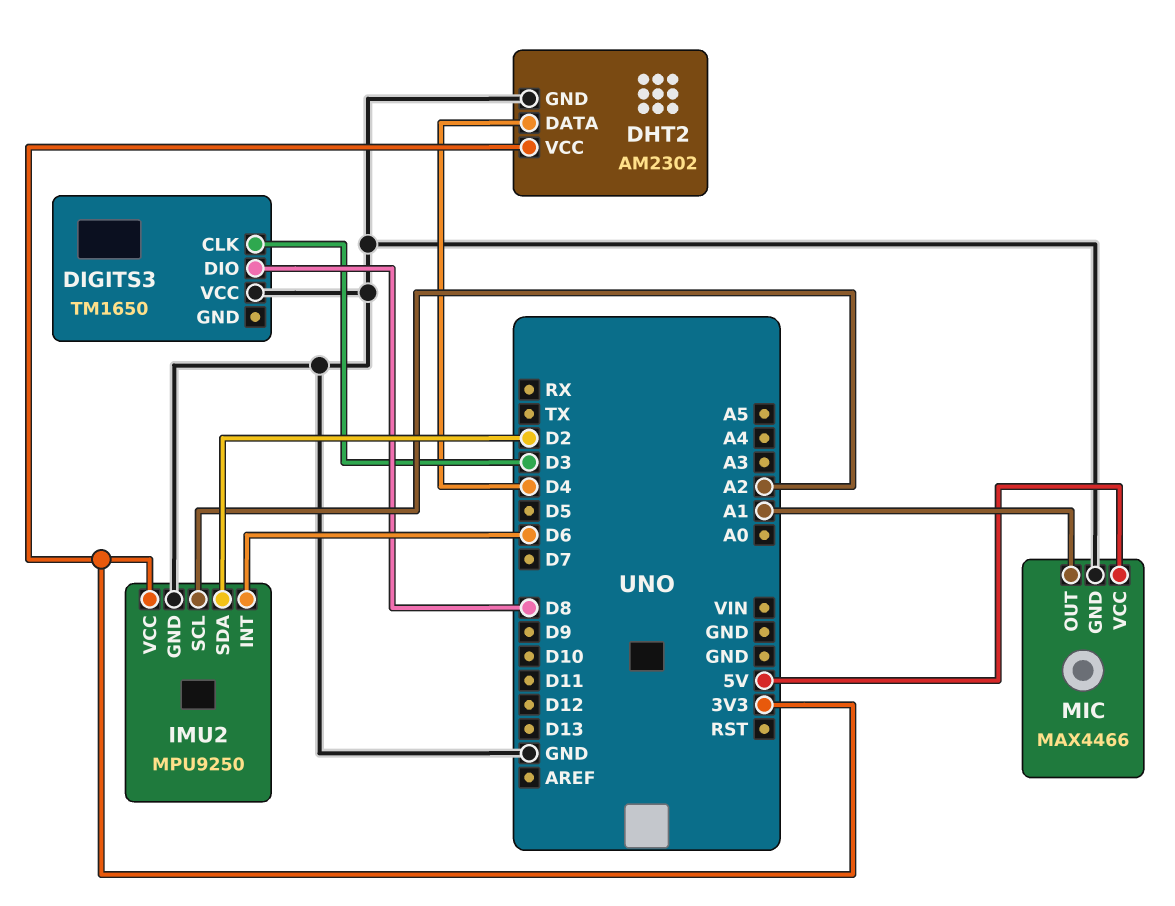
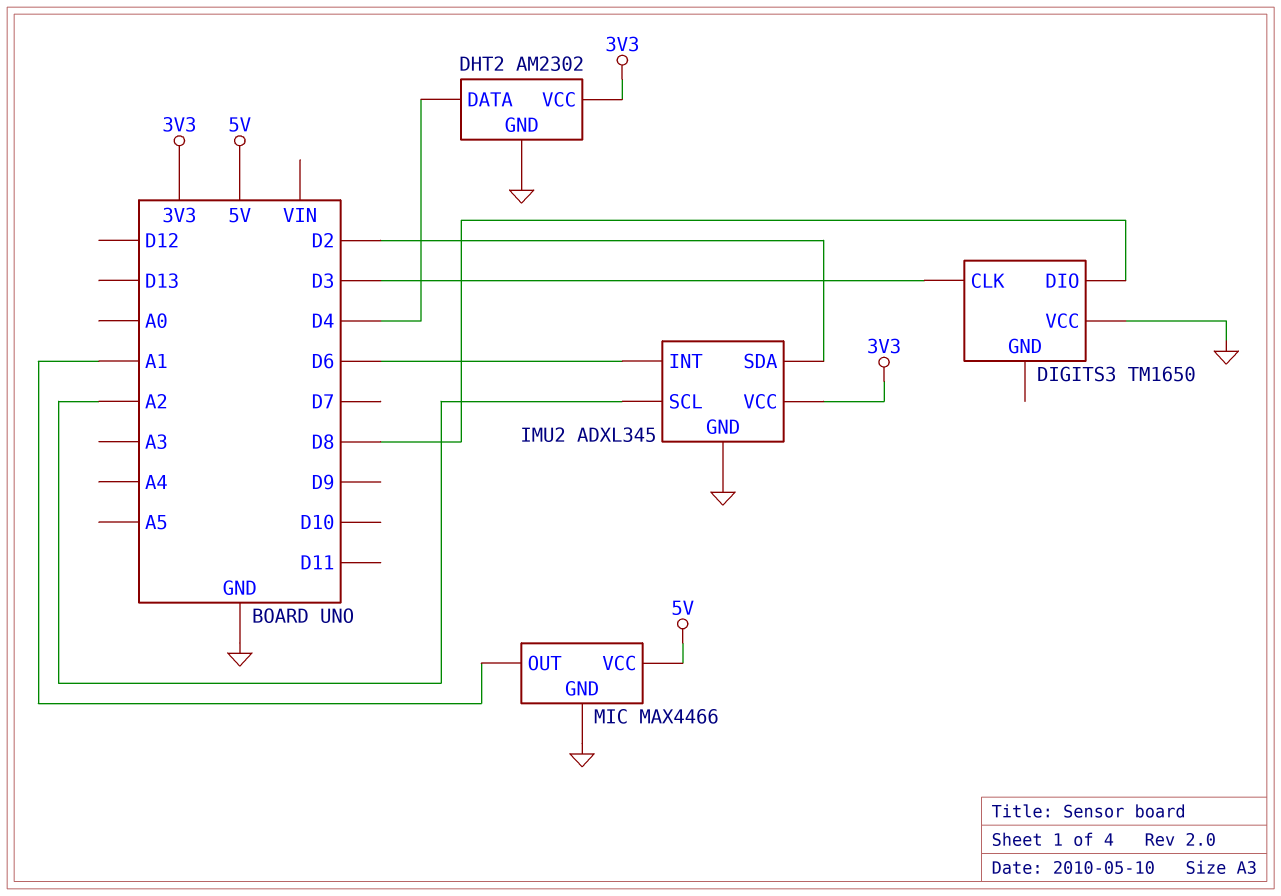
IMU2: MPU9250 -> ADXL345

